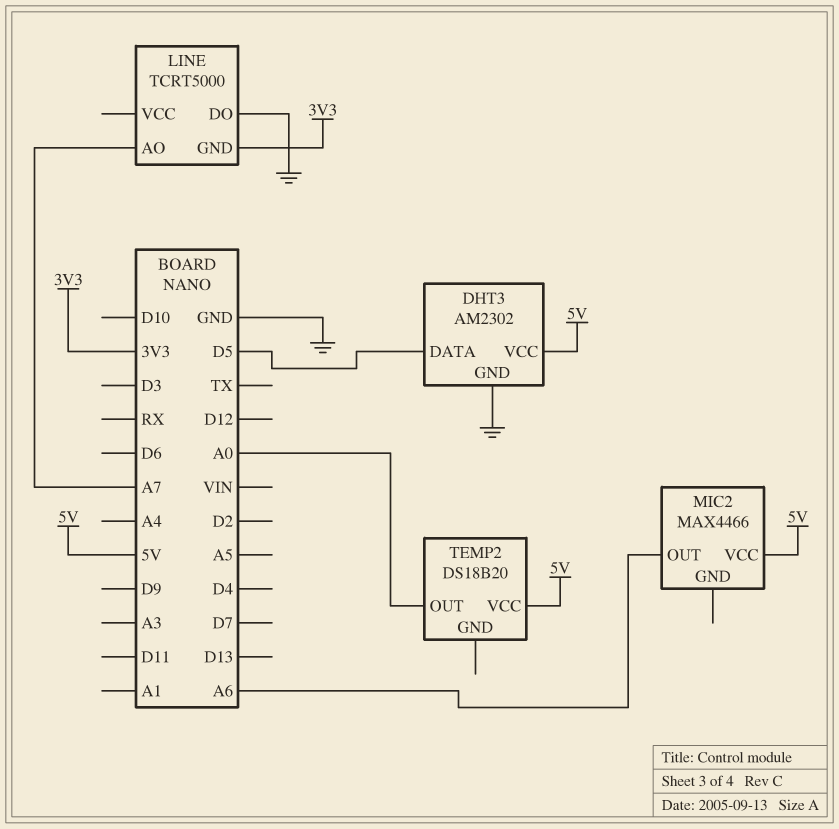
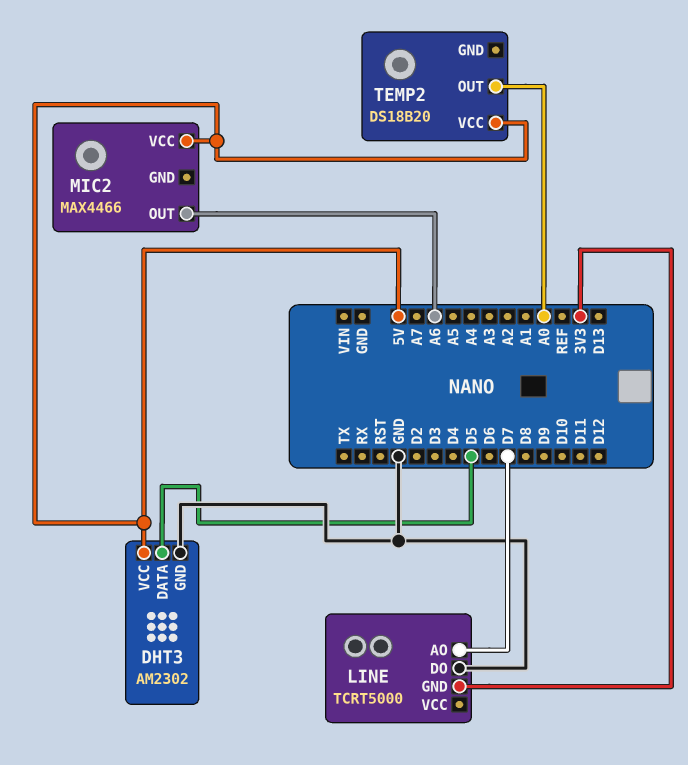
LINE pin AO: A7 -> D7

